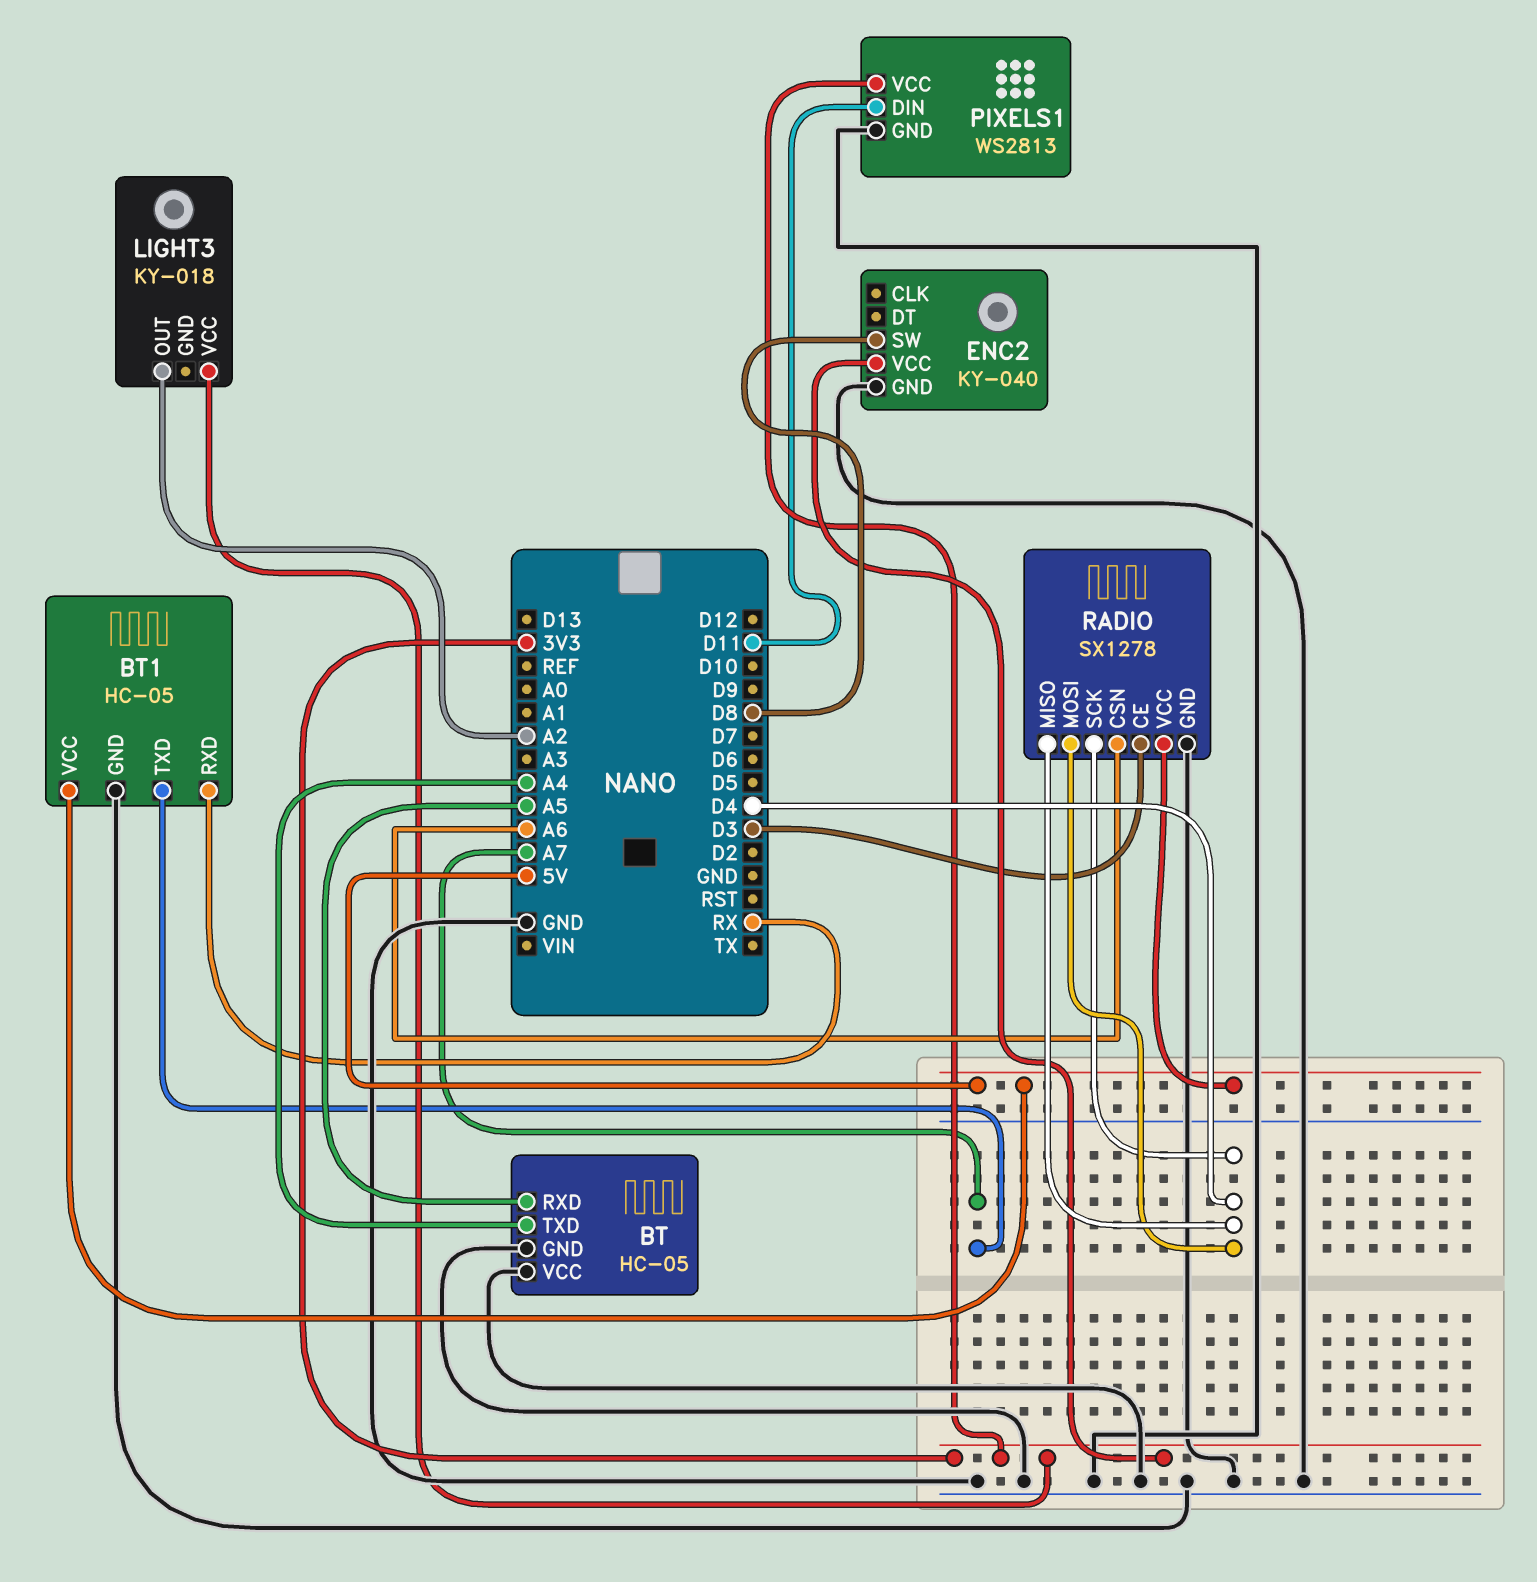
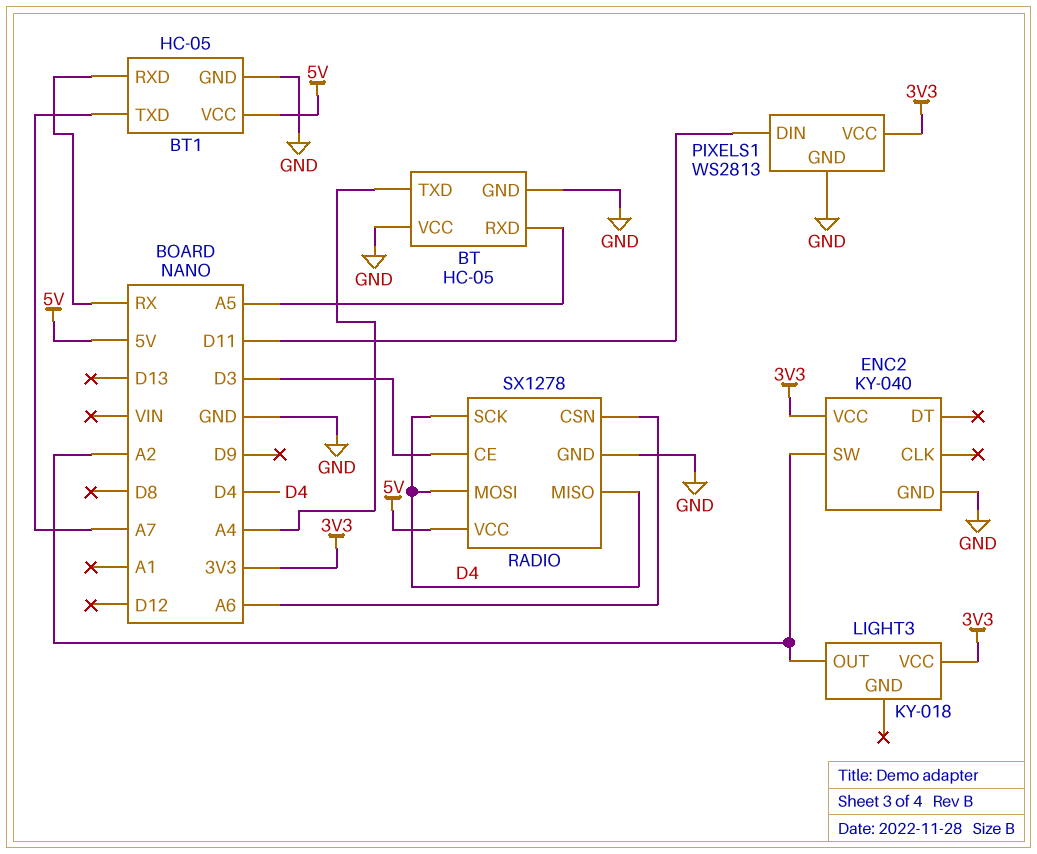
ENC2 pin SW: D8 -> A2

